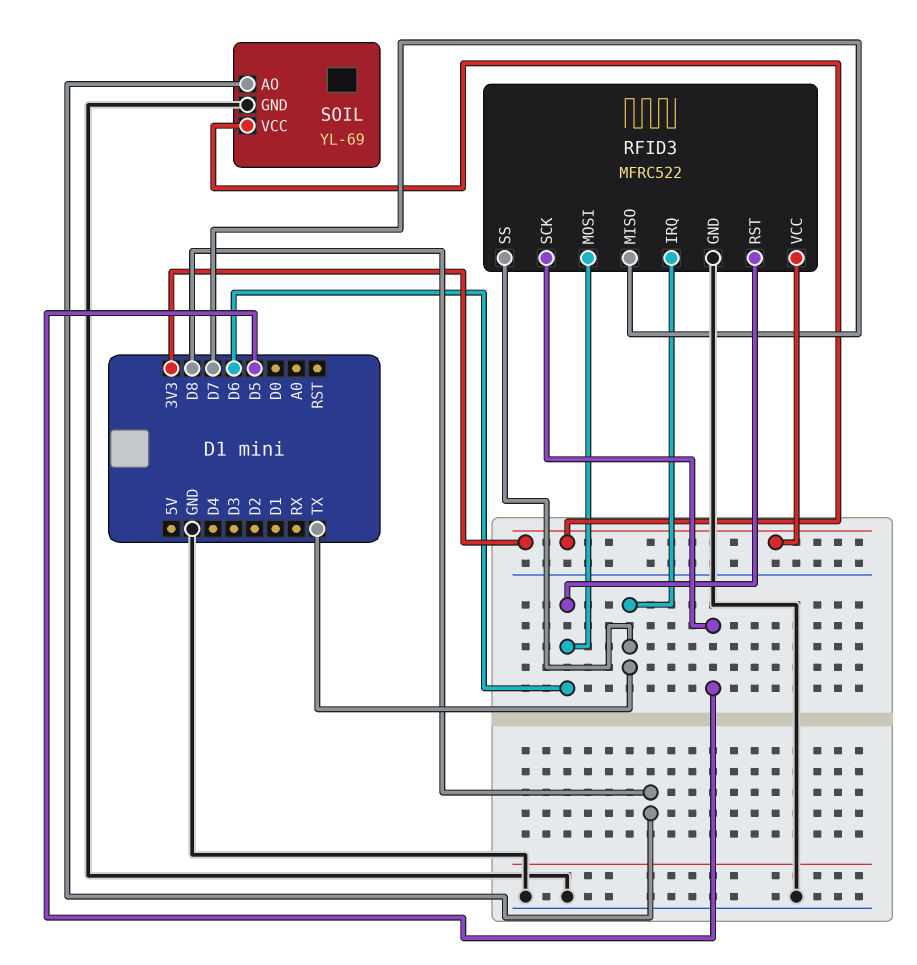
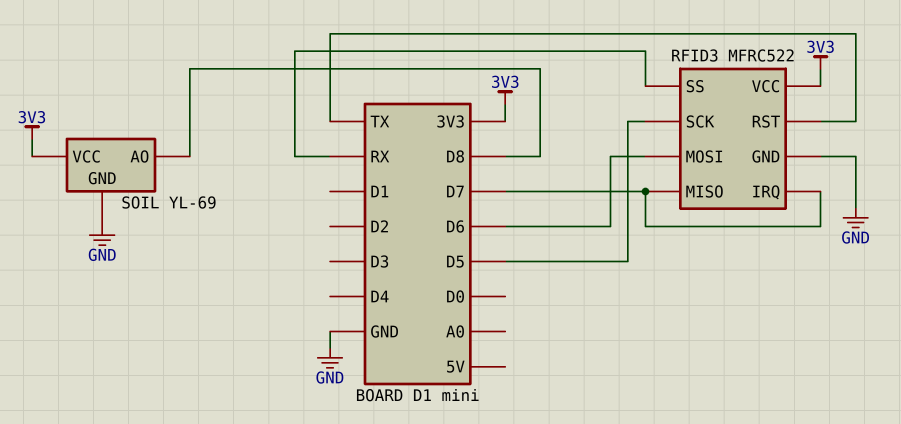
RFID3 pin IRQ: TX -> D7
RFID3 pin RST: D6 -> TX
RFID3 pin SS: TX -> RX

